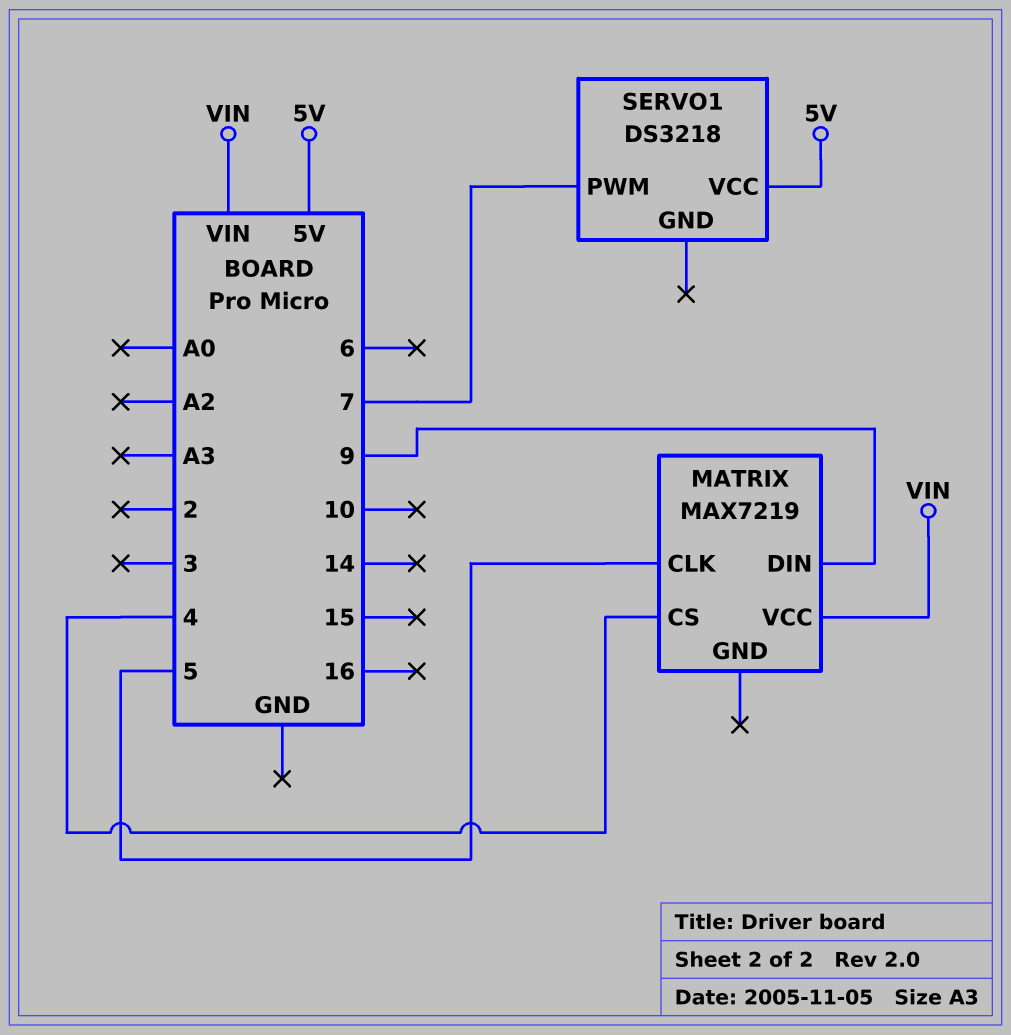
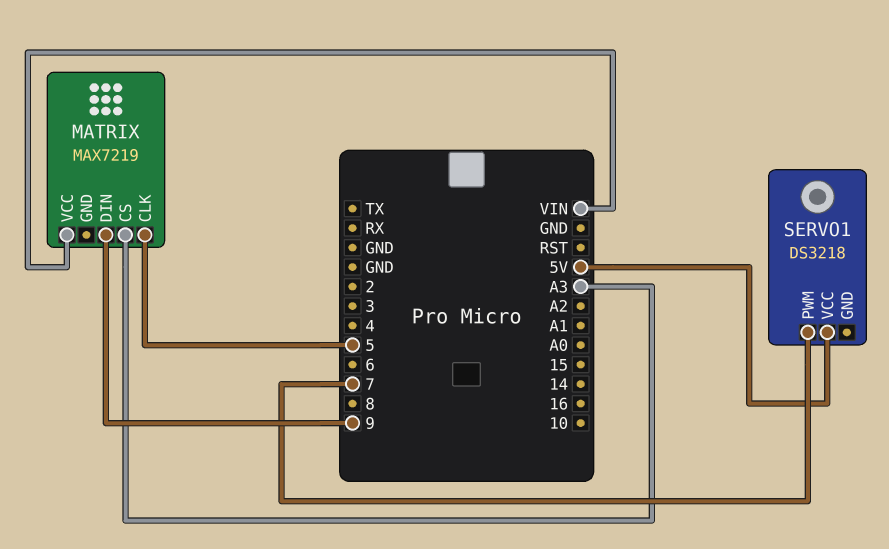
MATRIX pin CS: 4 -> A3

